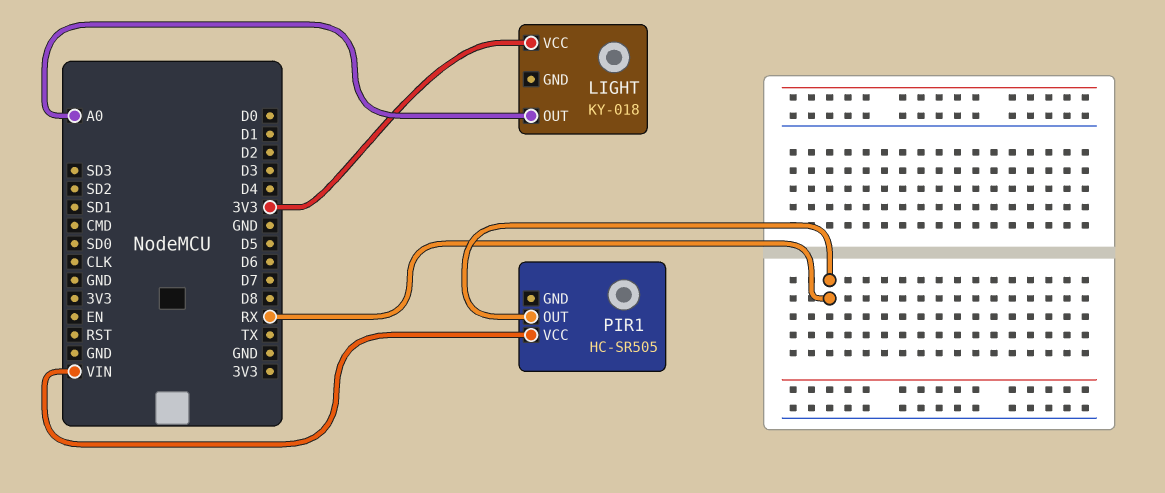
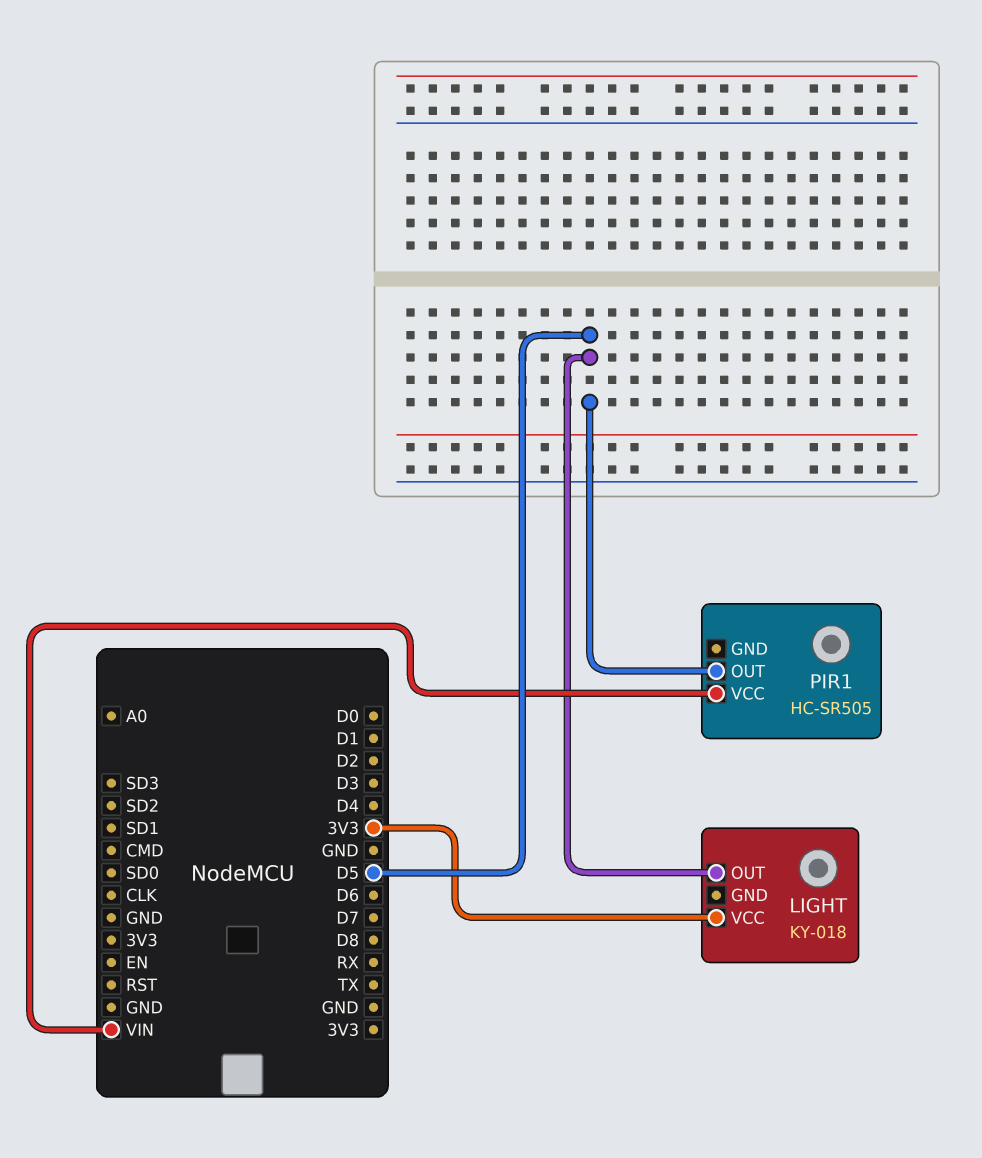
LIGHT pin OUT: A0 -> D5
PIR1 pin OUT: RX -> D5

